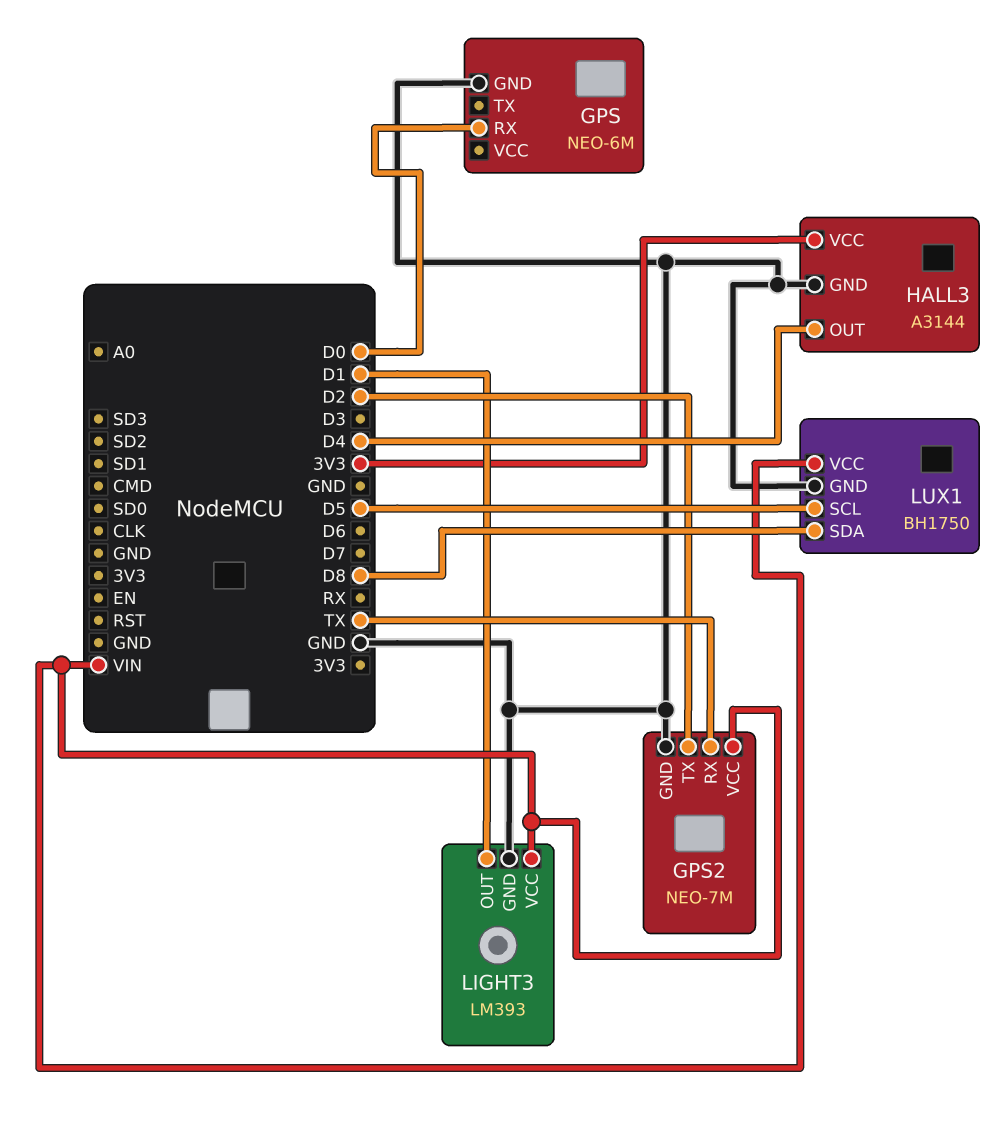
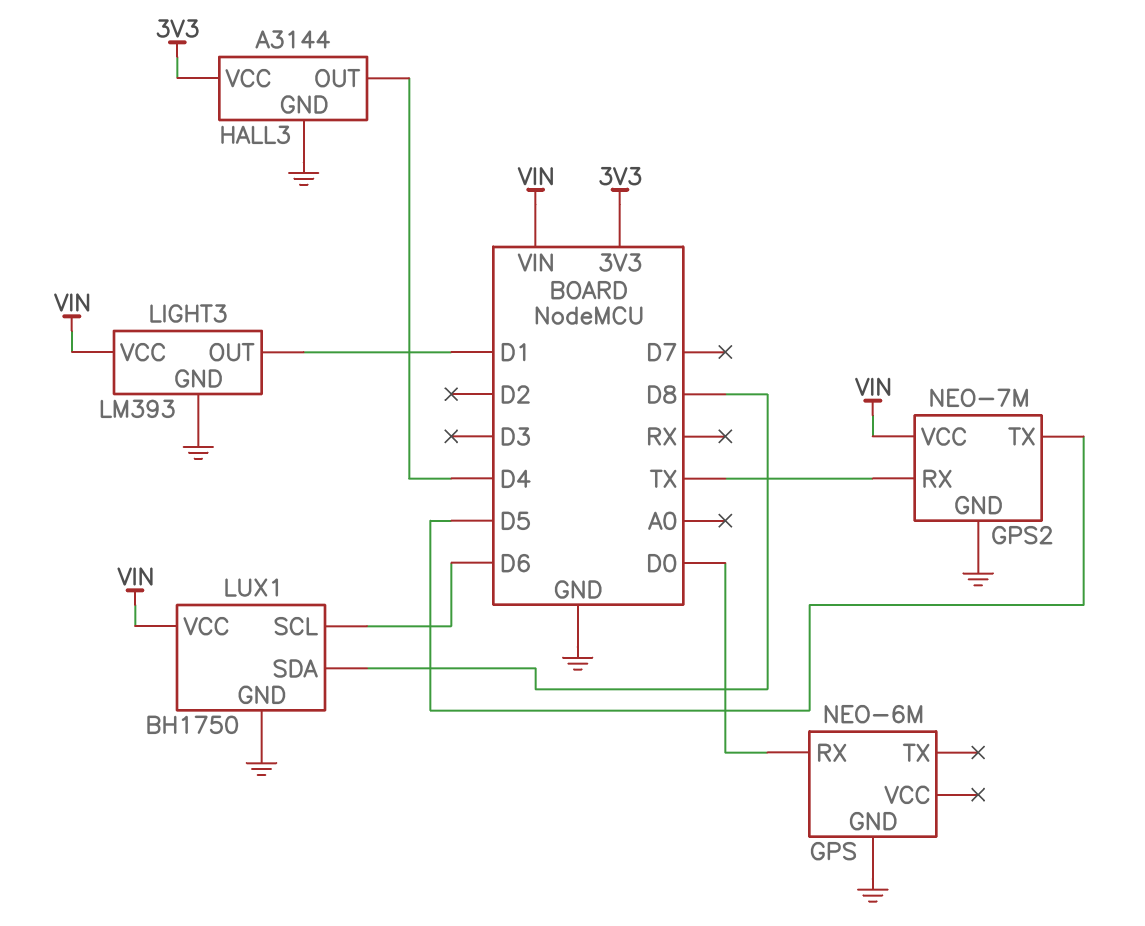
GPS2 pin TX: D2 -> D5
LUX1 pin SCL: D5 -> D6

